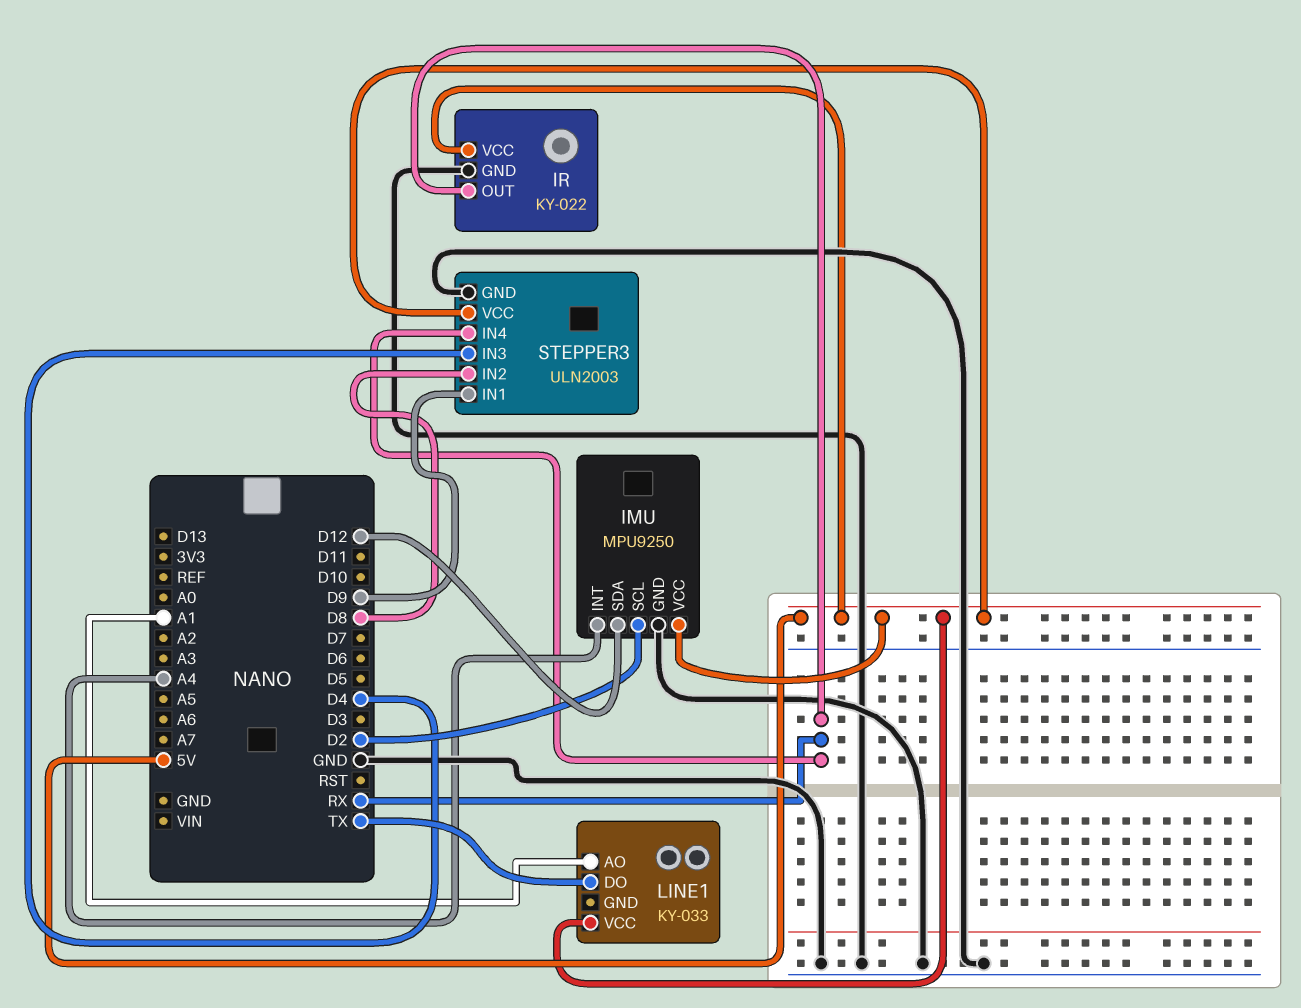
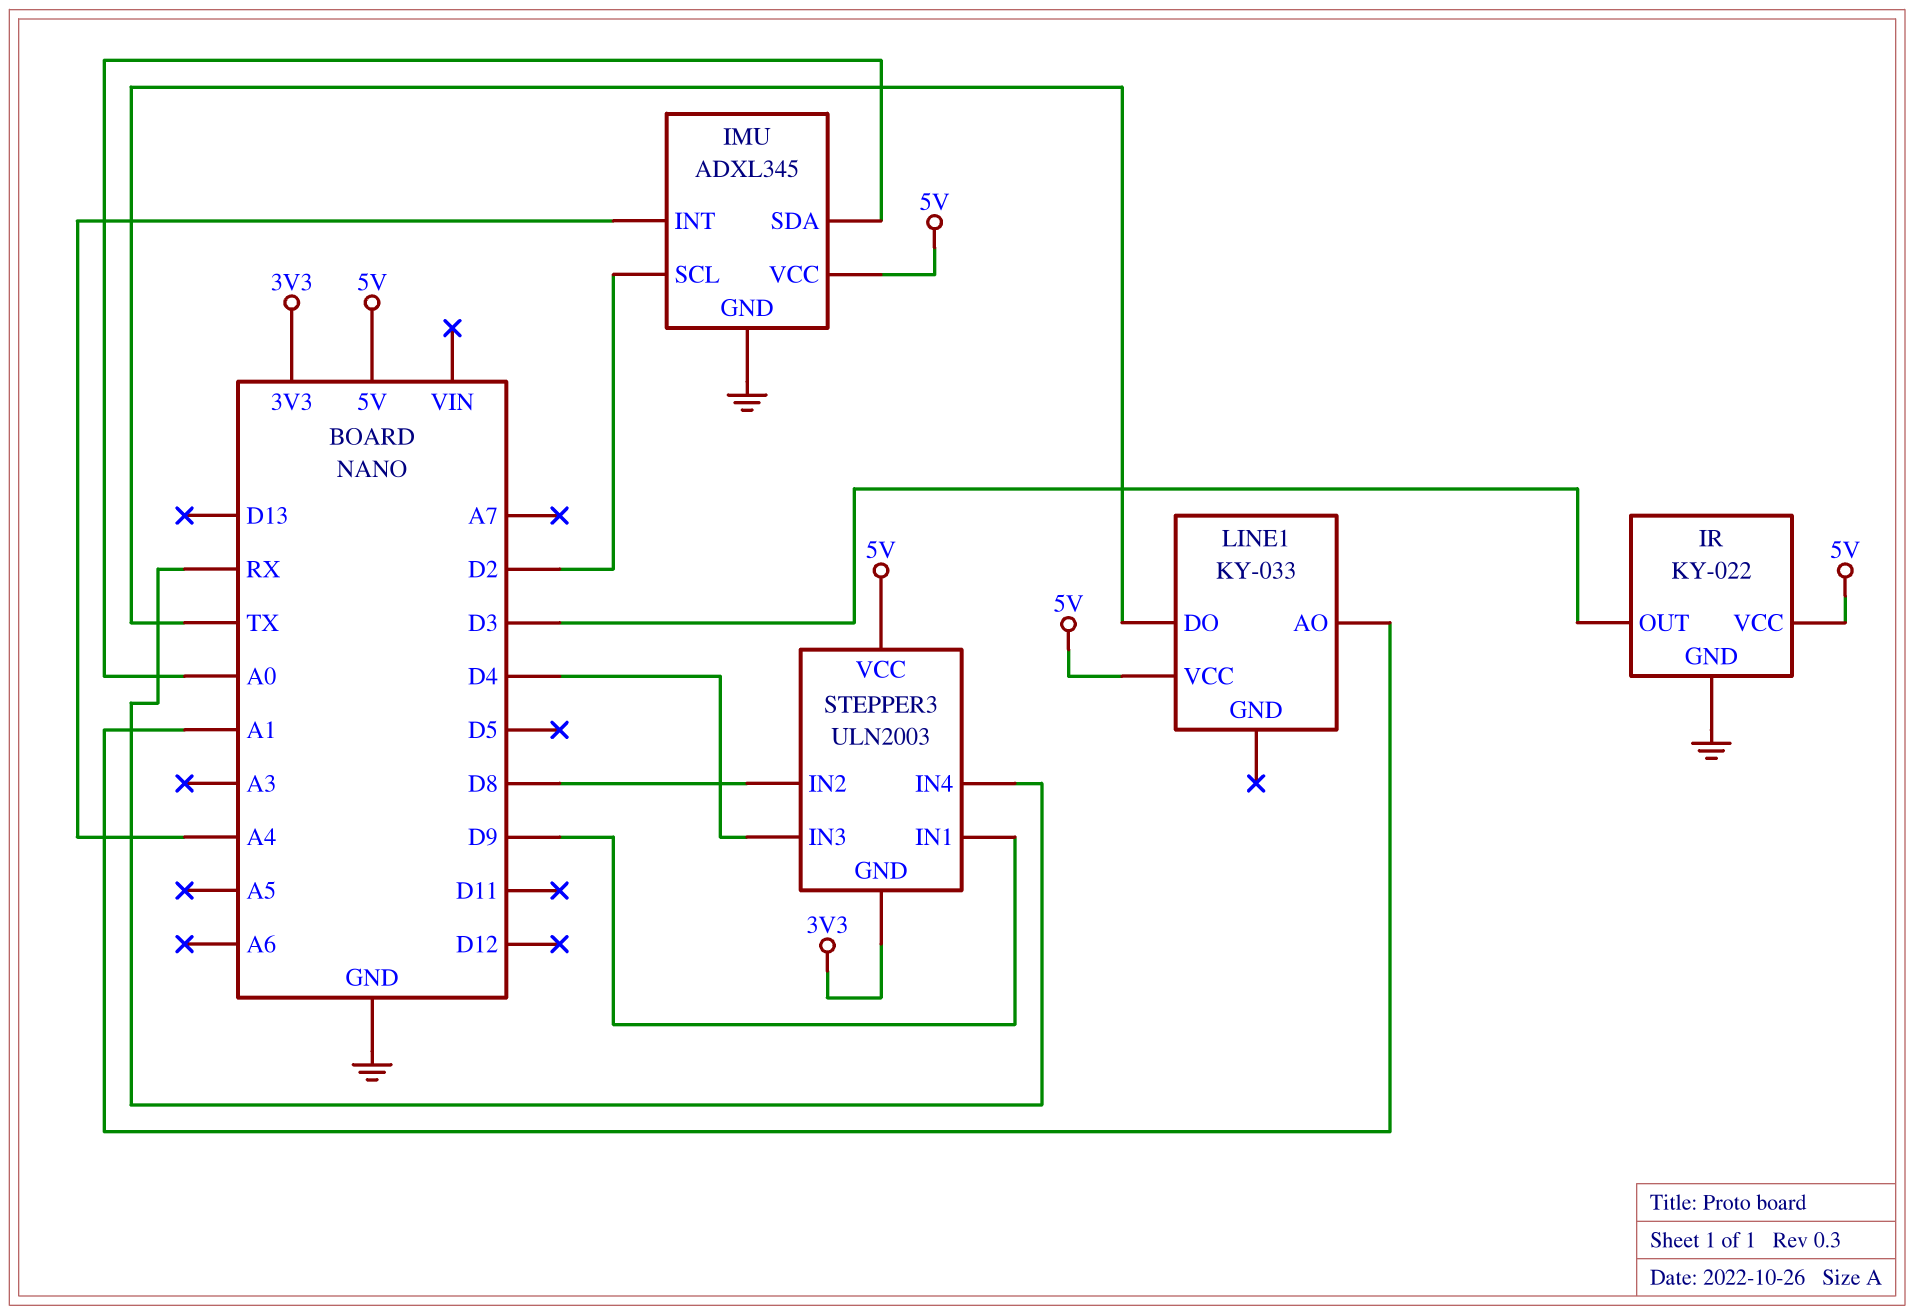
IMU: MPU9250 -> ADXL345
IMU pin SDA: D12 -> A0
IR pin OUT: RX -> D3
STEPPER3 pin GND: GND -> 3V3

